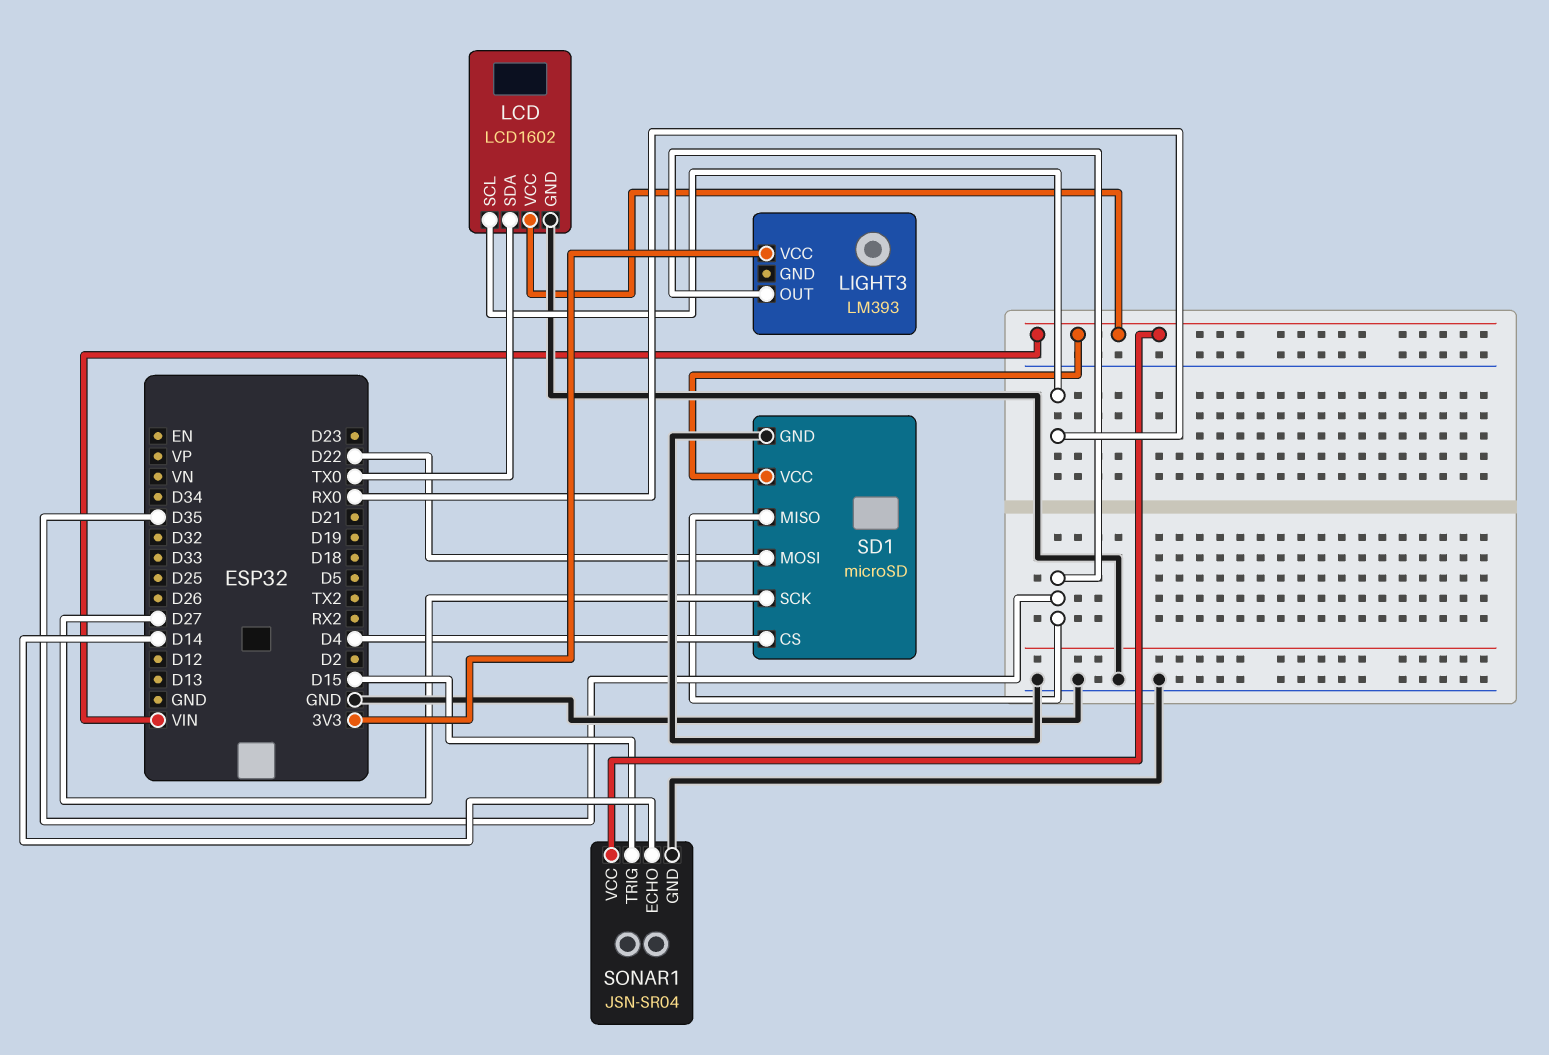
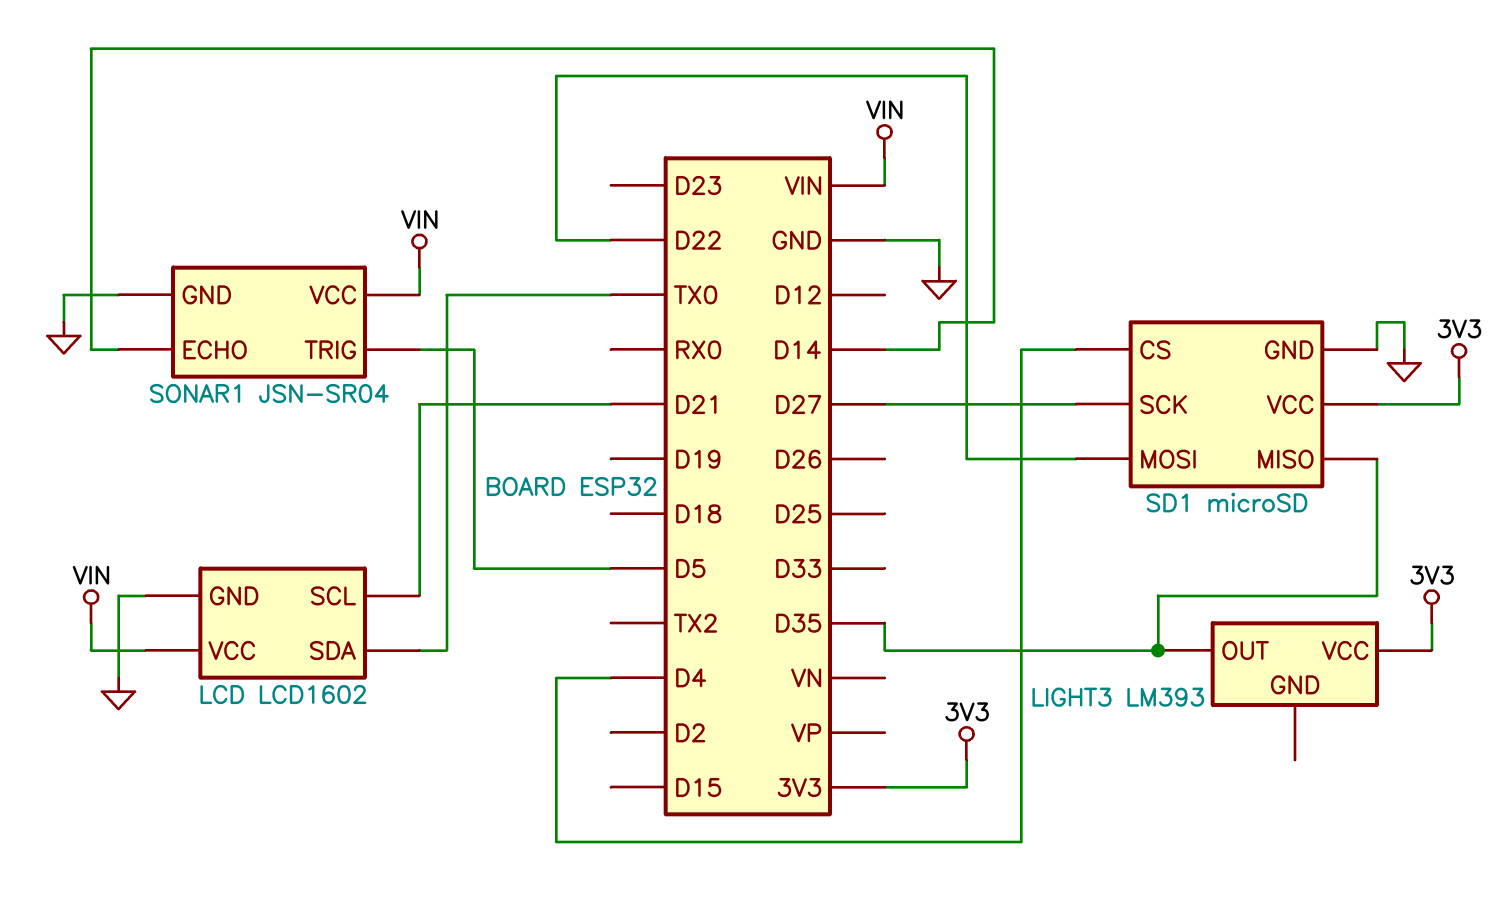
LCD pin SCL: RX0 -> D21
SD1 pin VCC: VIN -> 3V3
SONAR1 pin TRIG: D15 -> D5

